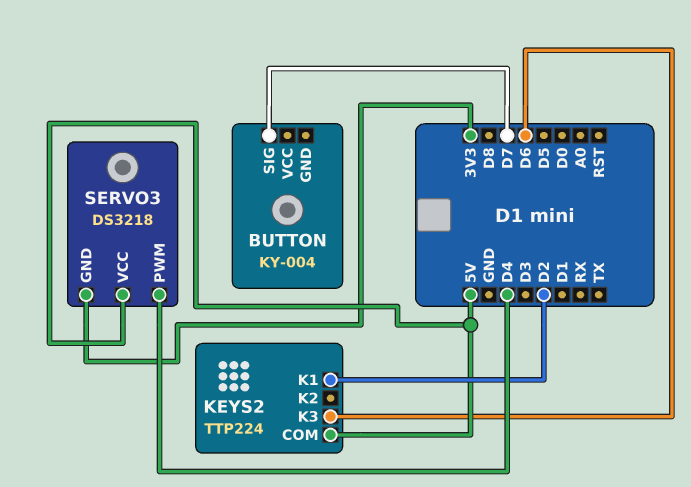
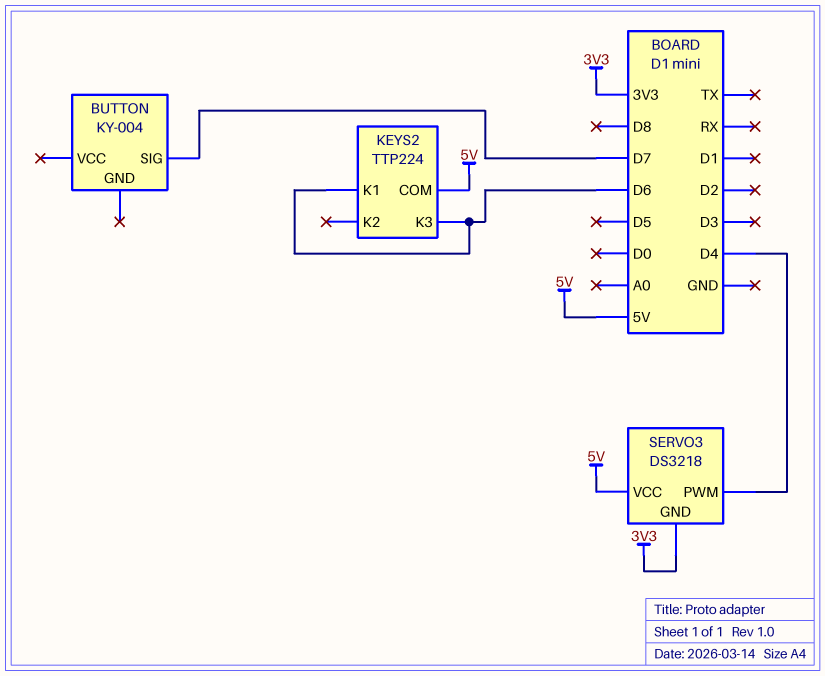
KEYS2 pin K1: D2 -> D6

